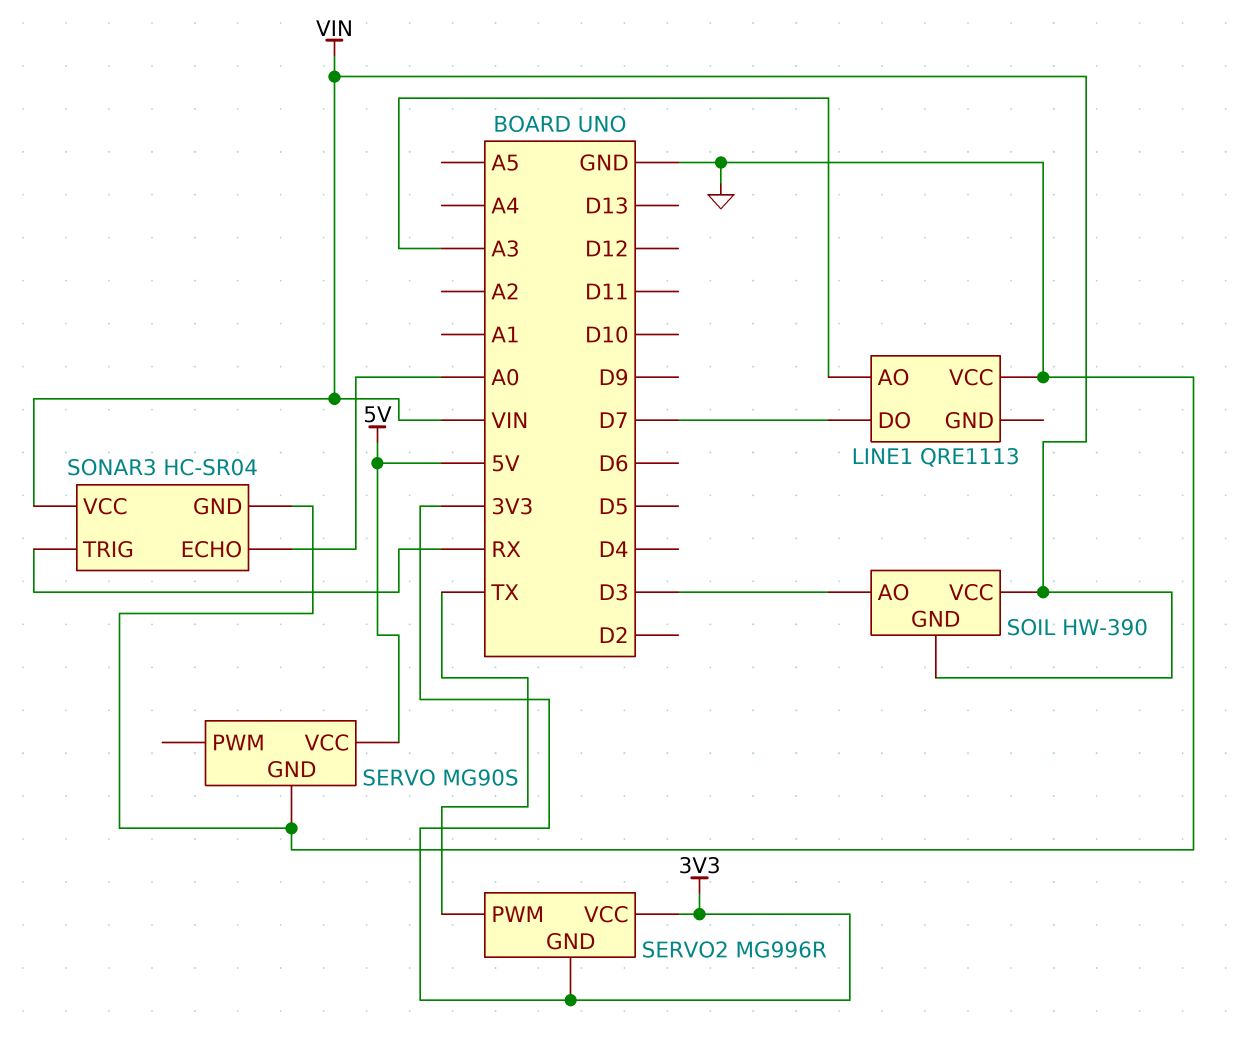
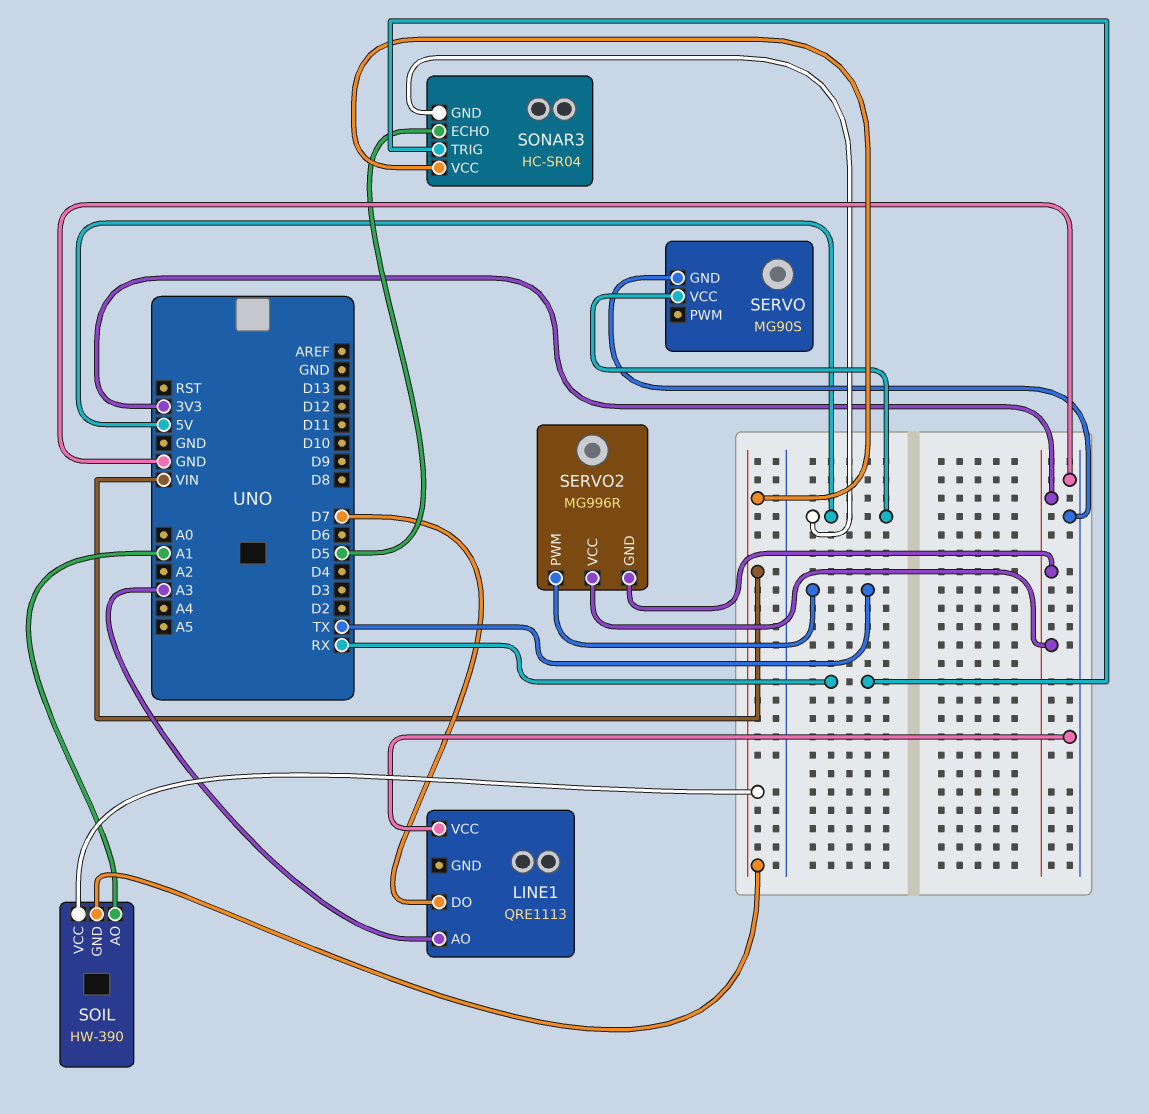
SOIL pin AO: D3 -> A1
SONAR3 pin ECHO: A0 -> D5
SONAR3 pin GND: GND -> 5V

